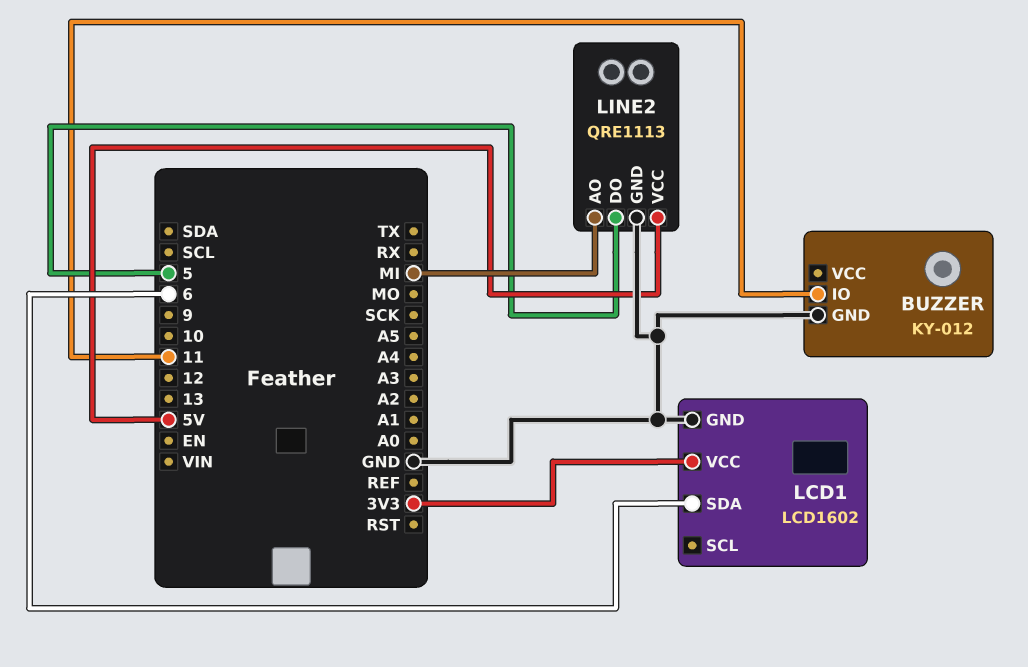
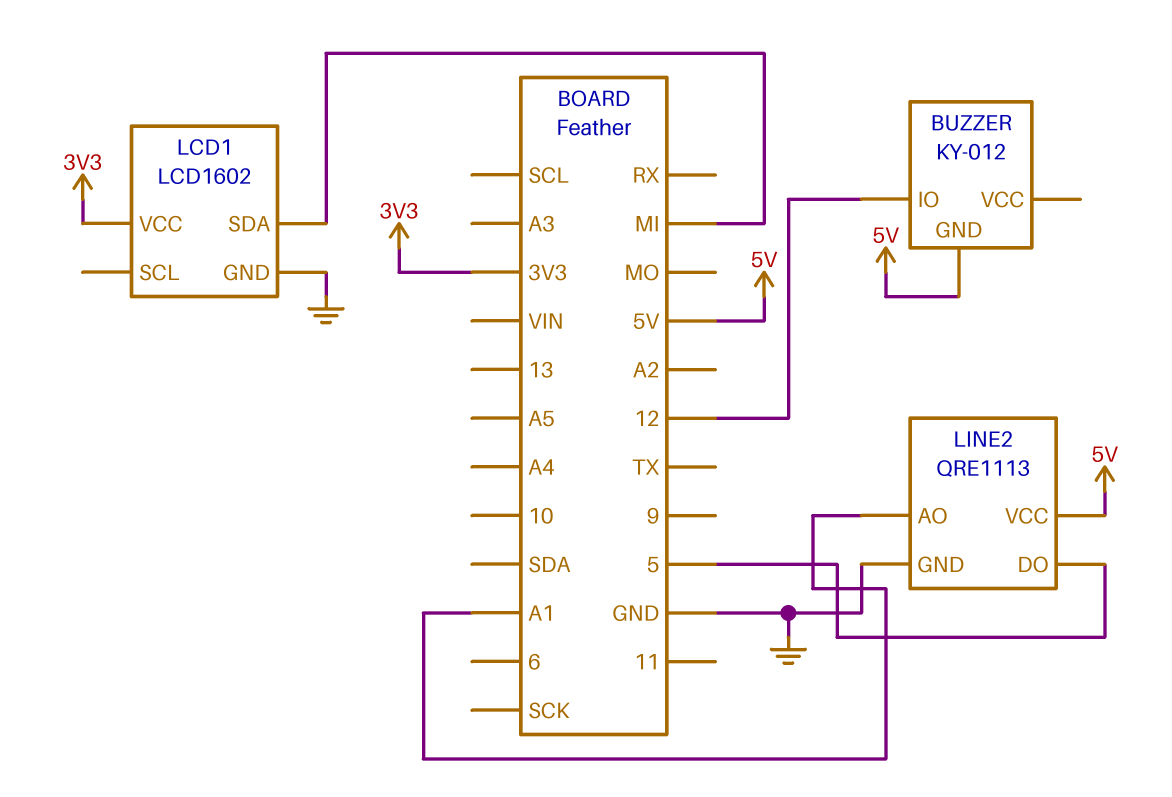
BUZZER pin GND: GND -> 5V
BUZZER pin IO: 11 -> 12
LCD1 pin SDA: 6 -> MI
LINE2 pin AO: MI -> A1

